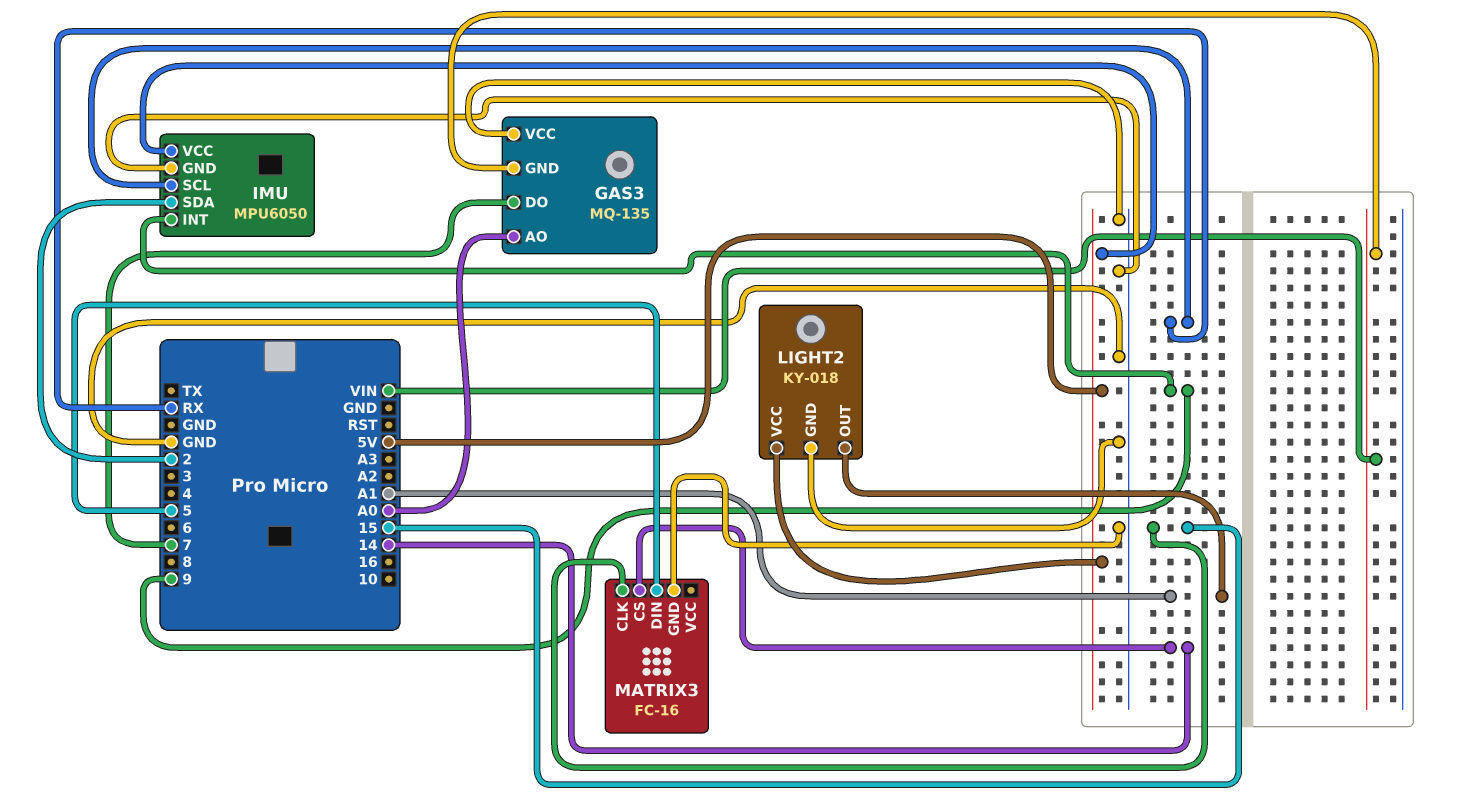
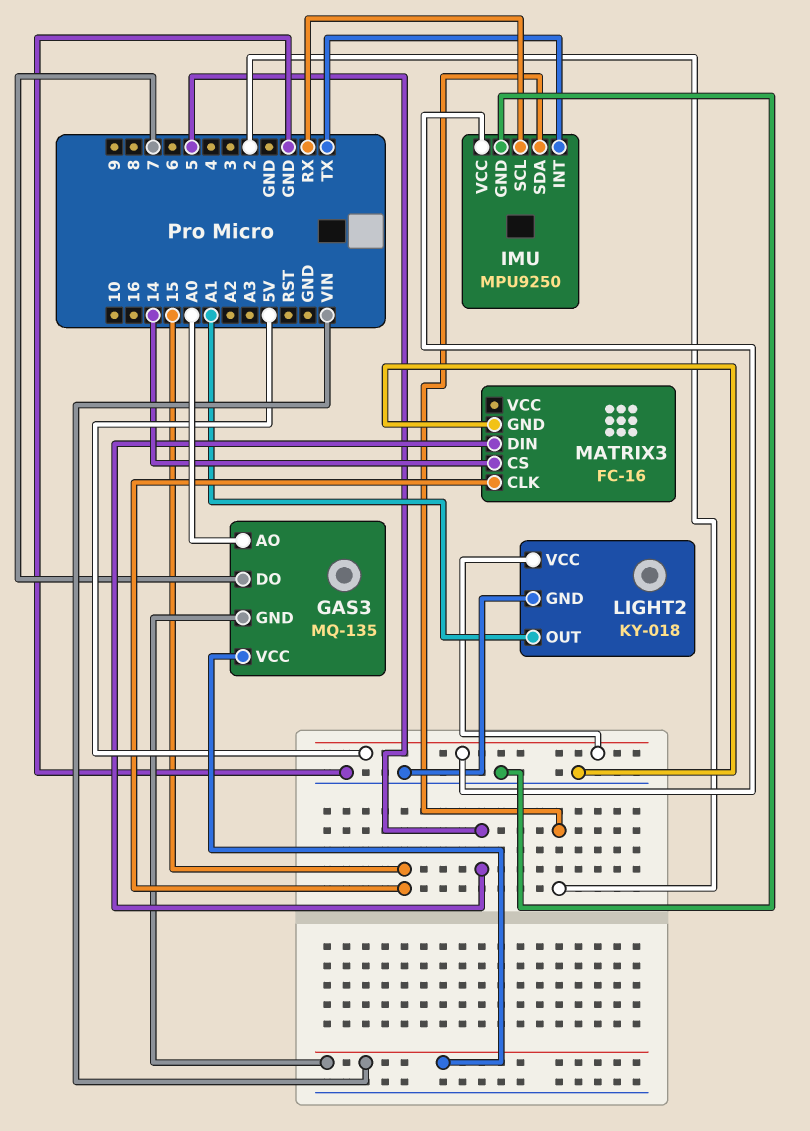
GAS3 pin VCC: GND -> VIN
IMU: MPU6050 -> MPU9250
IMU pin INT: 9 -> TX

